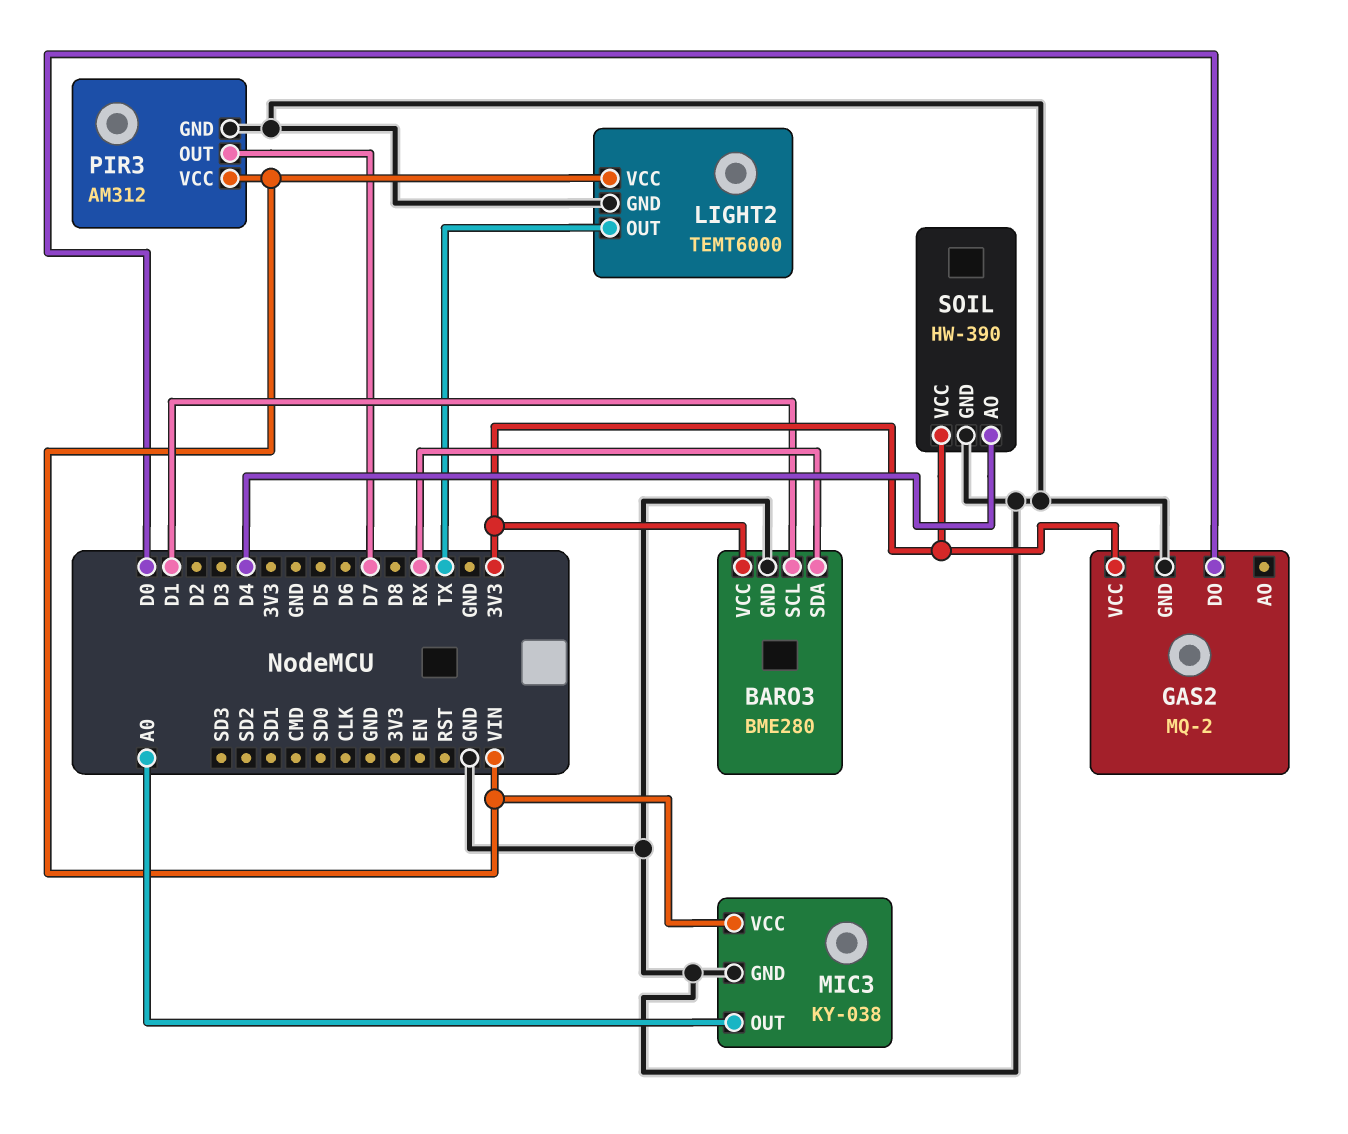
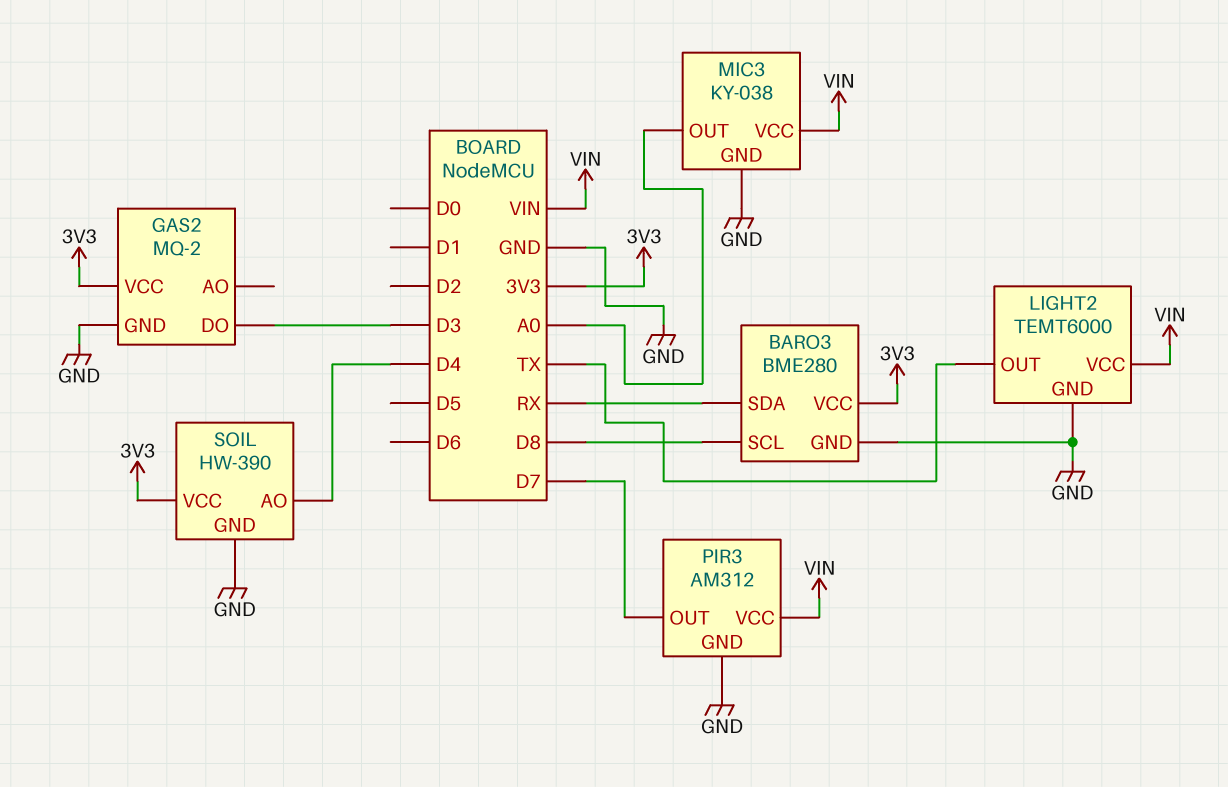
BARO3 pin SCL: D1 -> D8
GAS2 pin DO: D0 -> D3

